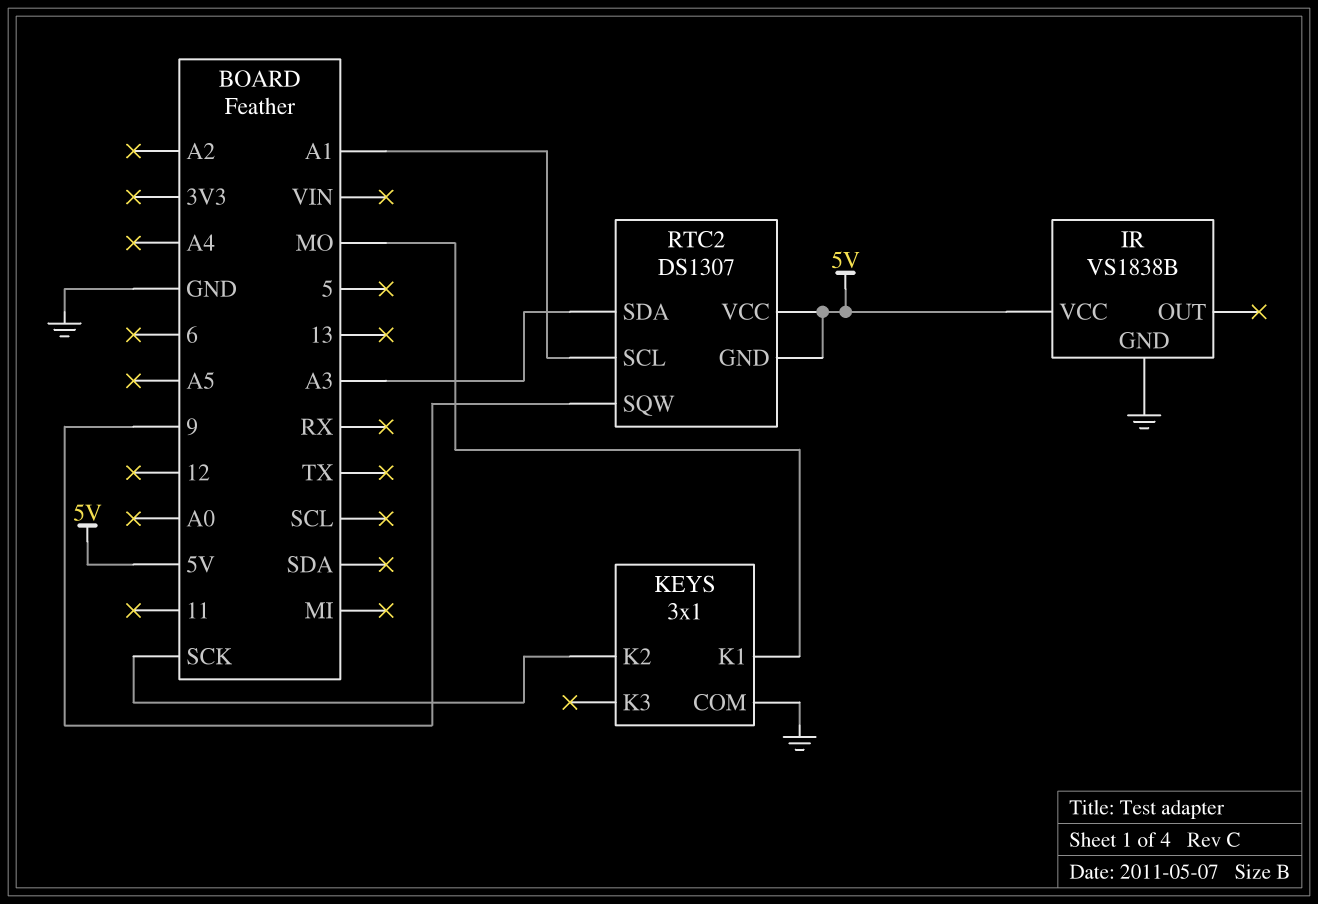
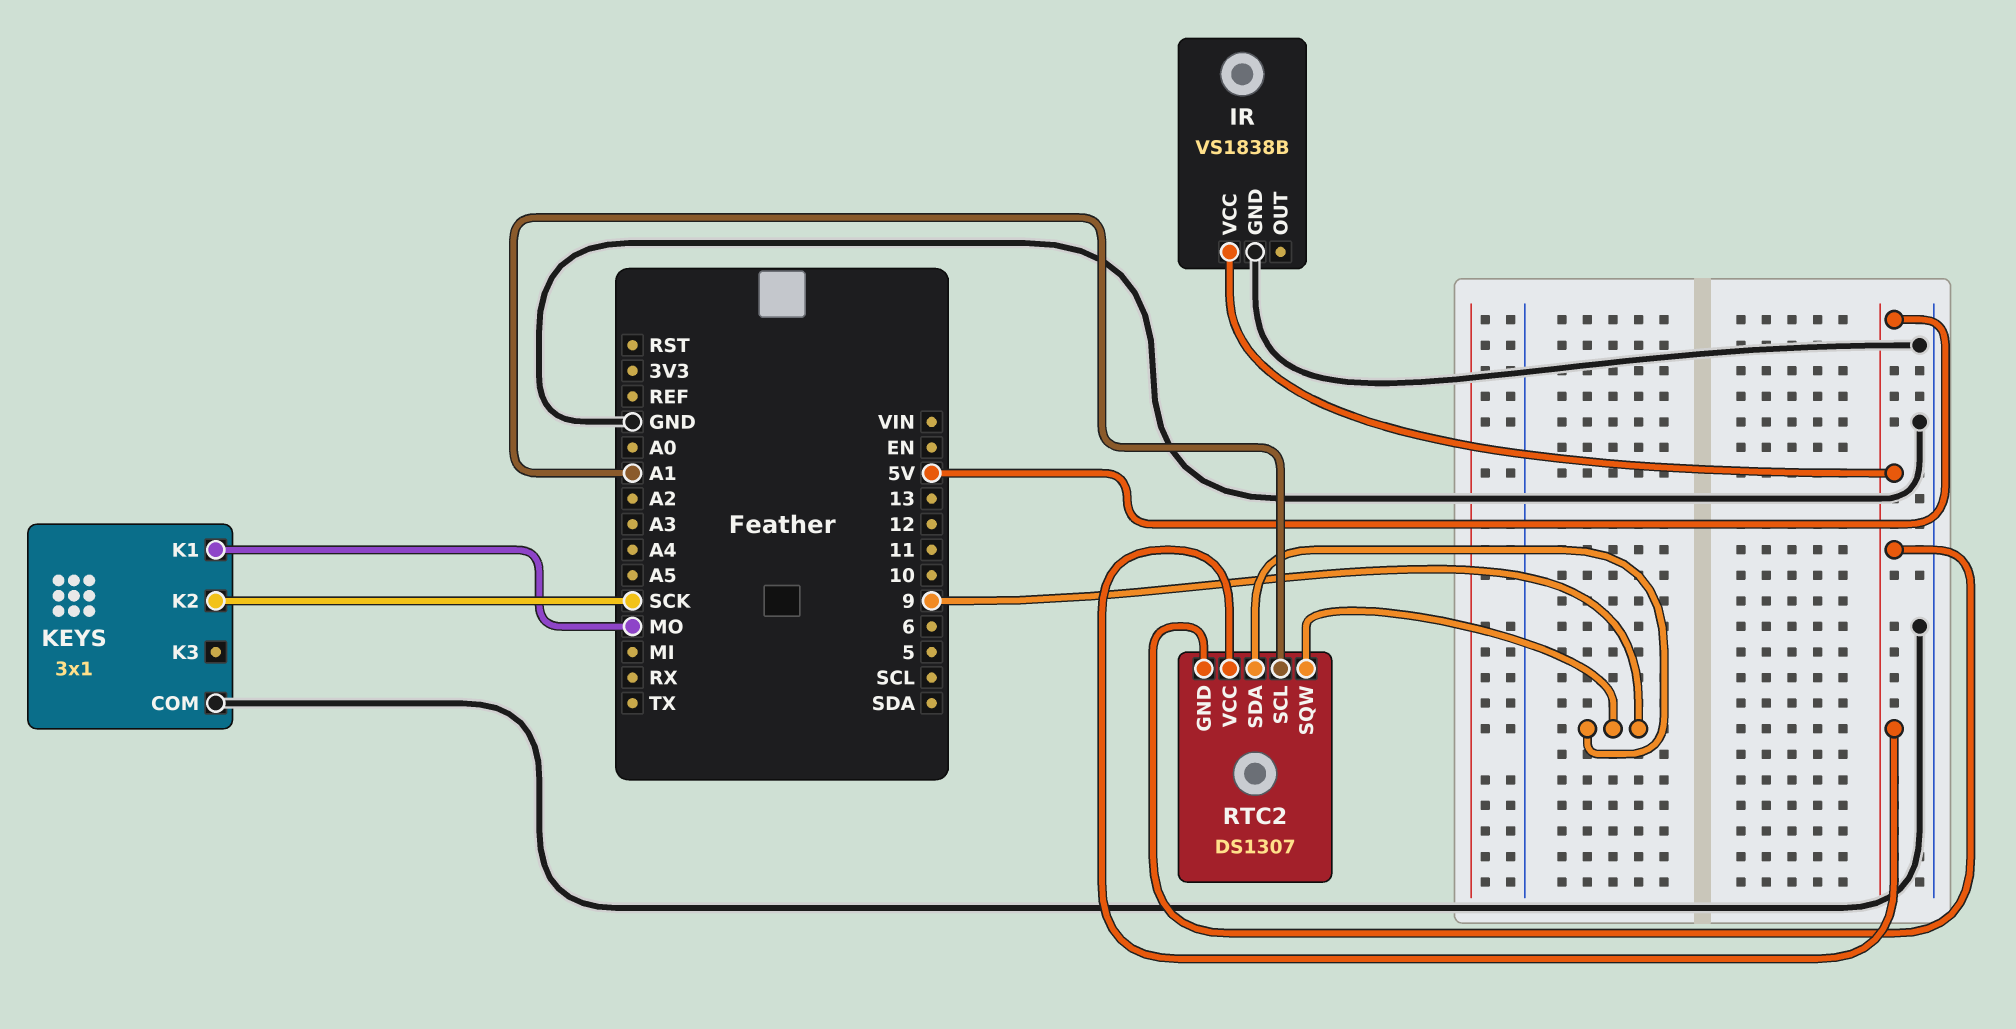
RTC2 pin SDA: A3 -> 9

